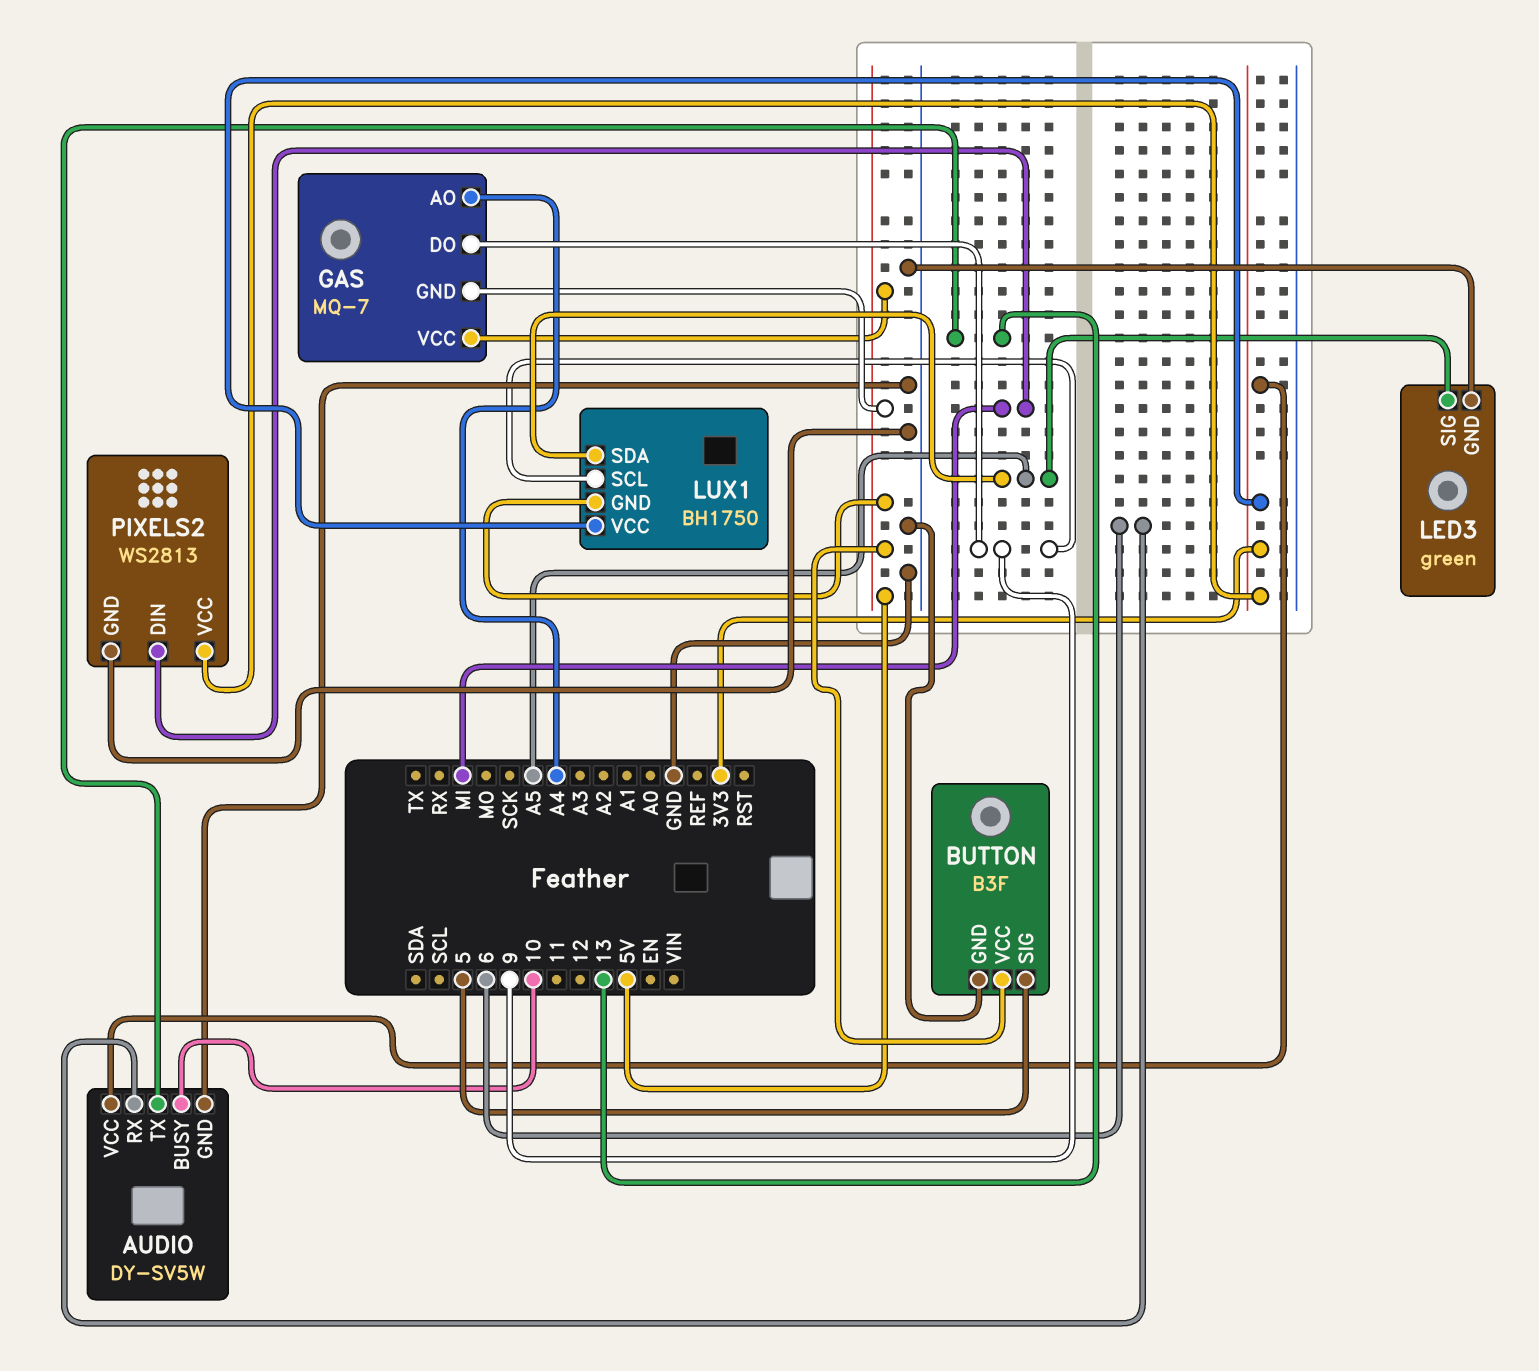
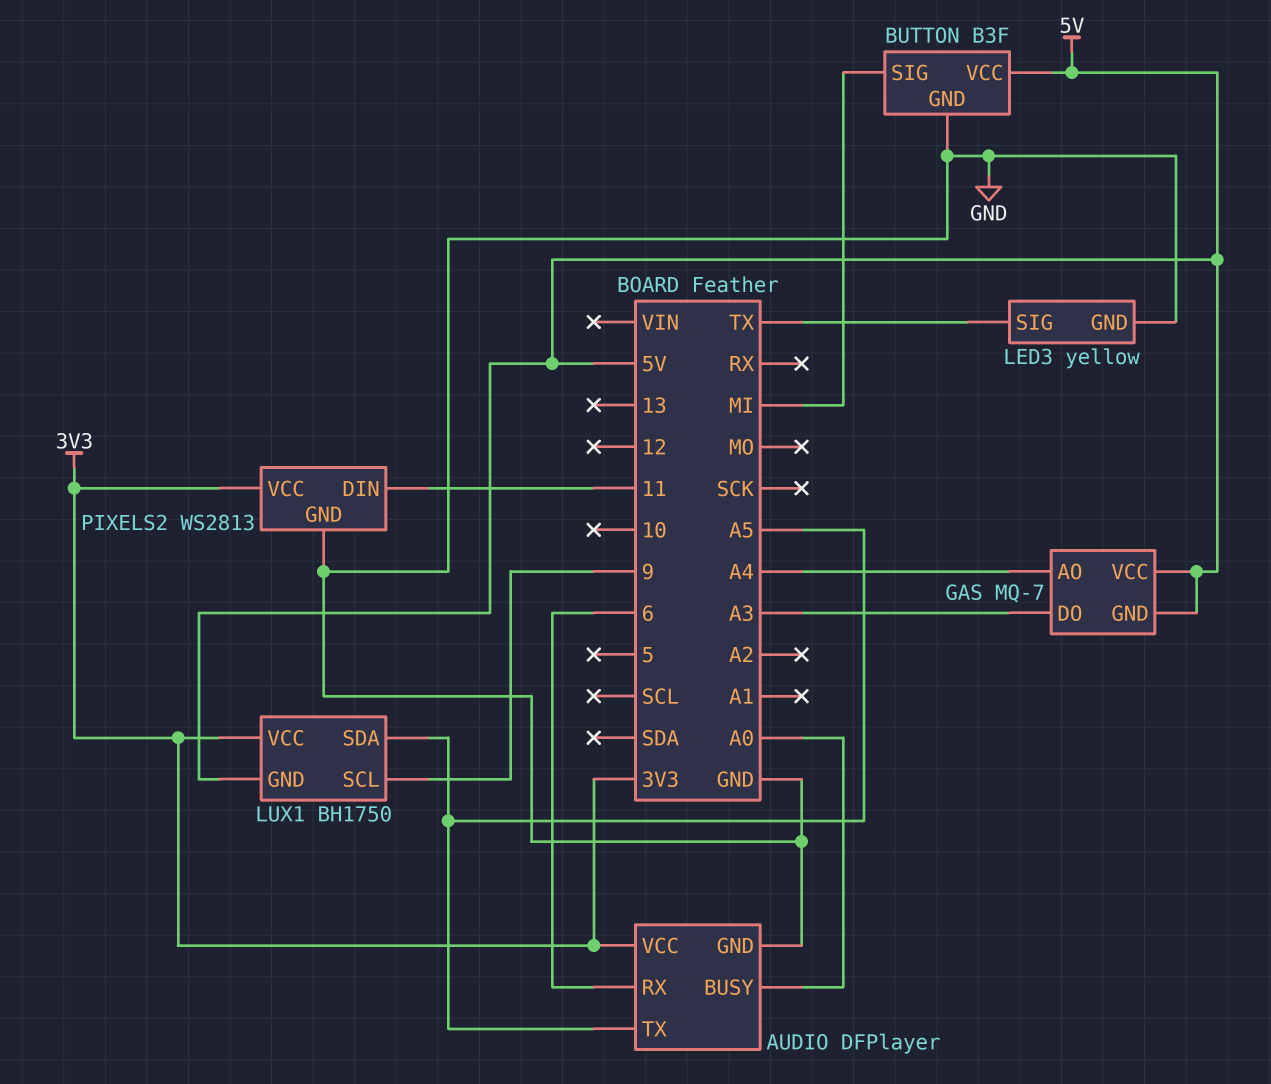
AUDIO: DY-SV5W -> DFPlayer
AUDIO pin BUSY: 10 -> A0
AUDIO pin TX: 13 -> A5
BUTTON pin SIG: 5 -> MI
GAS pin DO: 9 -> A3
LED3: green -> yellow
LED3 pin SIG: A5 -> TX
PIXELS2 pin DIN: MI -> 11

